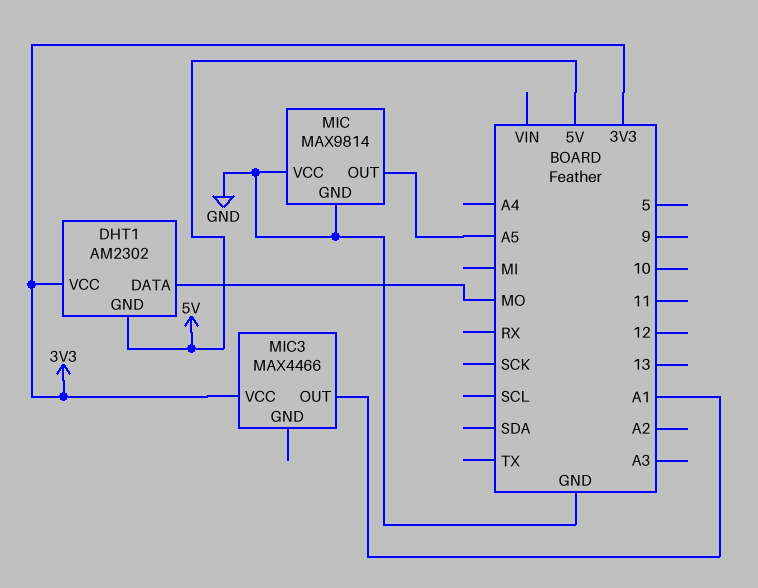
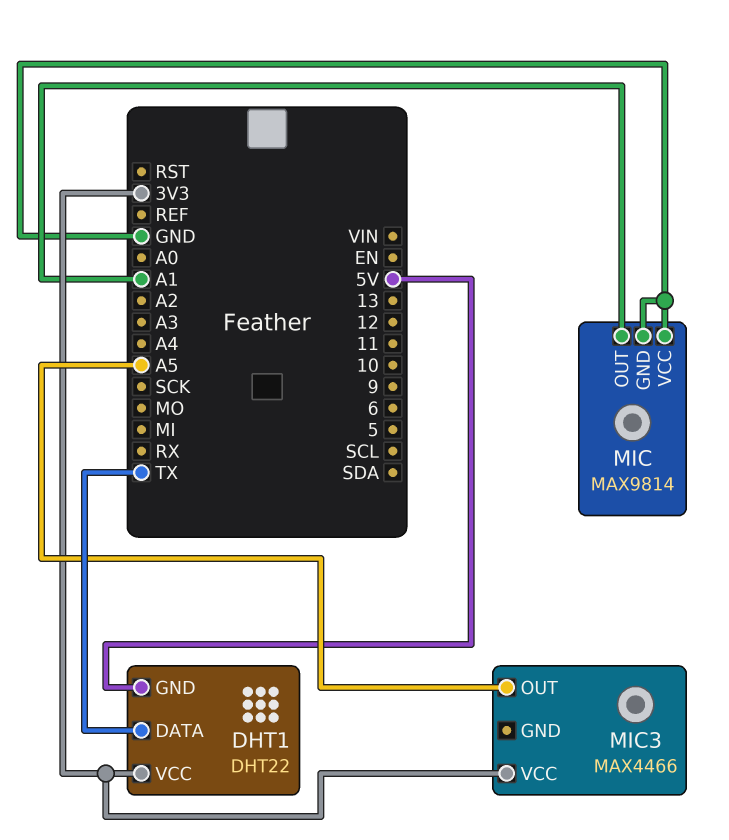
DHT1: AM2302 -> DHT22
DHT1 pin DATA: MO -> TX
MIC pin OUT: A5 -> A1
MIC3 pin OUT: A1 -> A5

